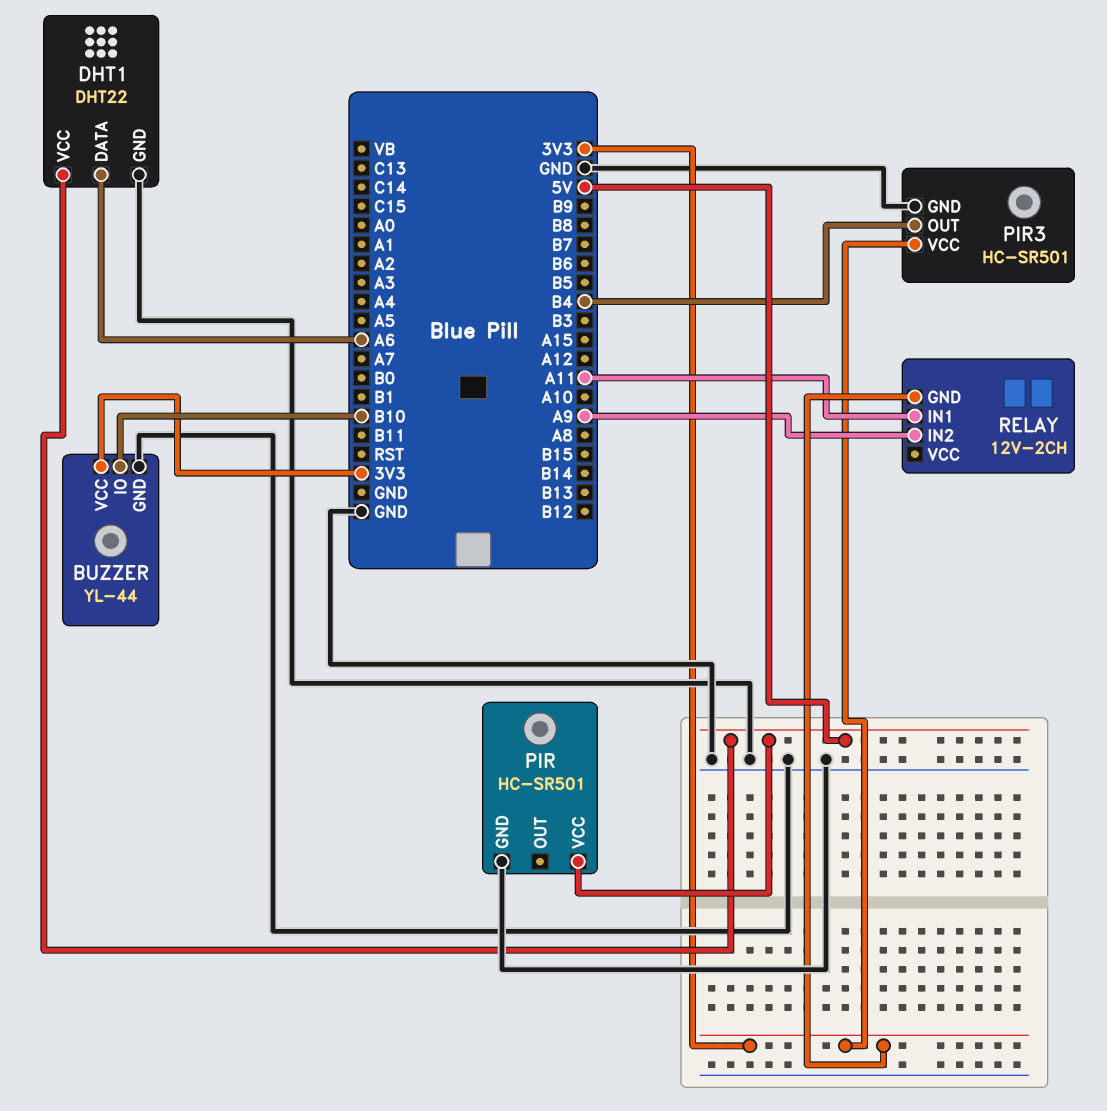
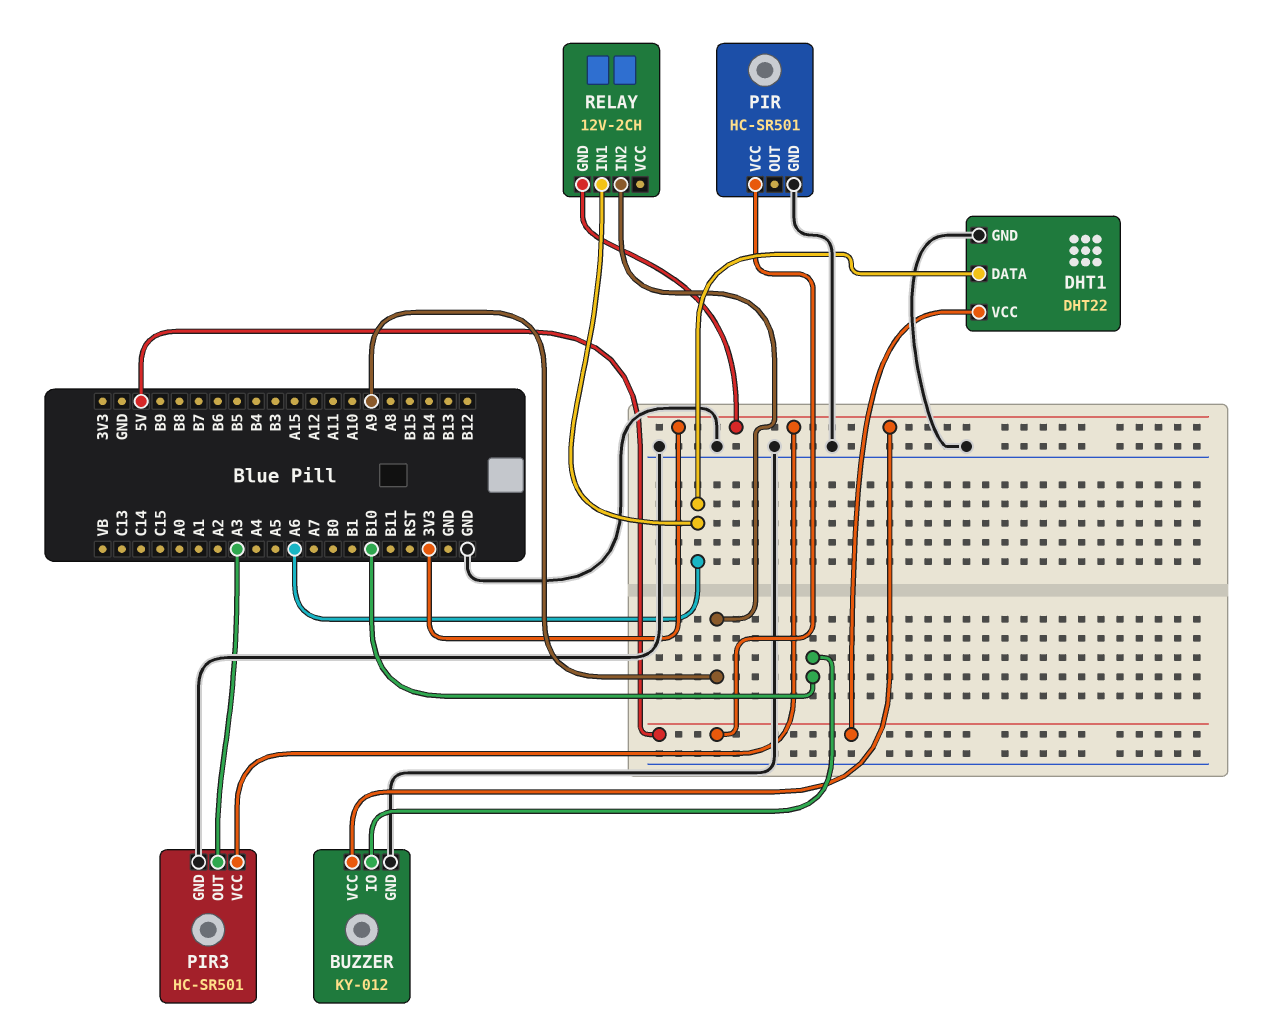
BUZZER: YL-44 -> KY-012
PIR3 pin OUT: B4 -> A3
RELAY pin IN1: A11 -> A6

